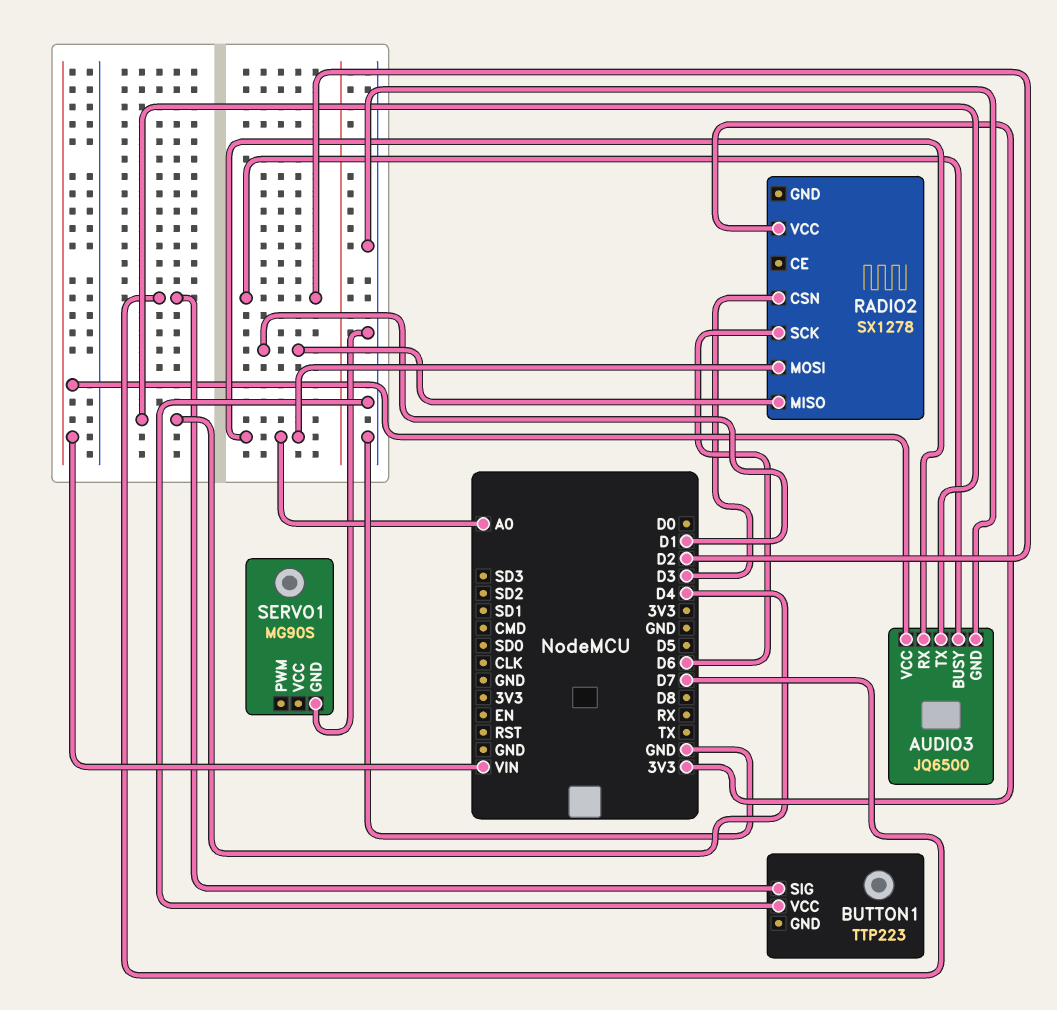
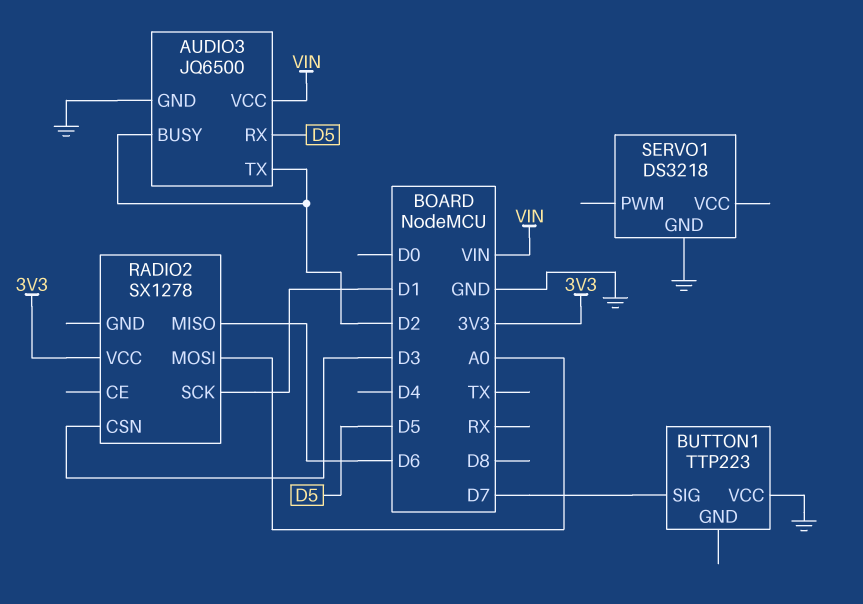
AUDIO3 pin RX: A0 -> D5
AUDIO3 pin TX: D4 -> D2
RADIO2 pin MISO: D1 -> D6
RADIO2 pin SCK: D6 -> D1
SERVO1: MG90S -> DS3218

